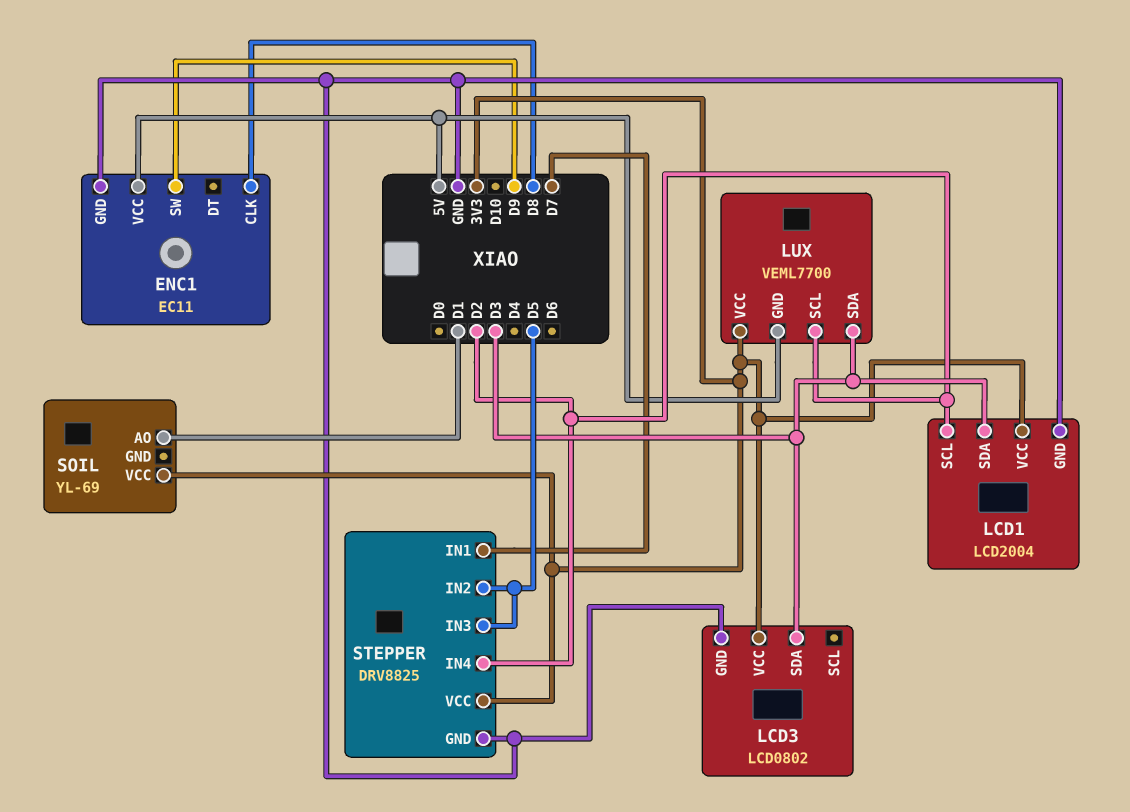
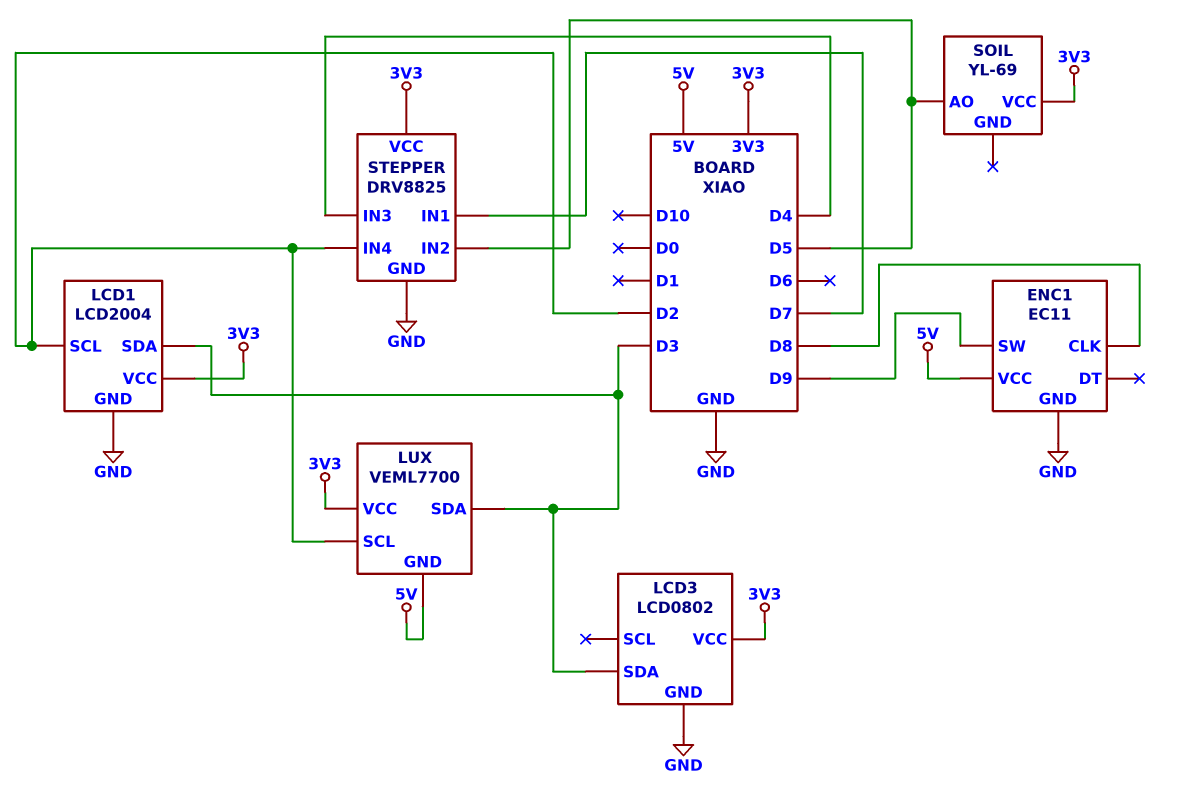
SOIL pin AO: D1 -> D5
STEPPER pin IN3: D5 -> D4

